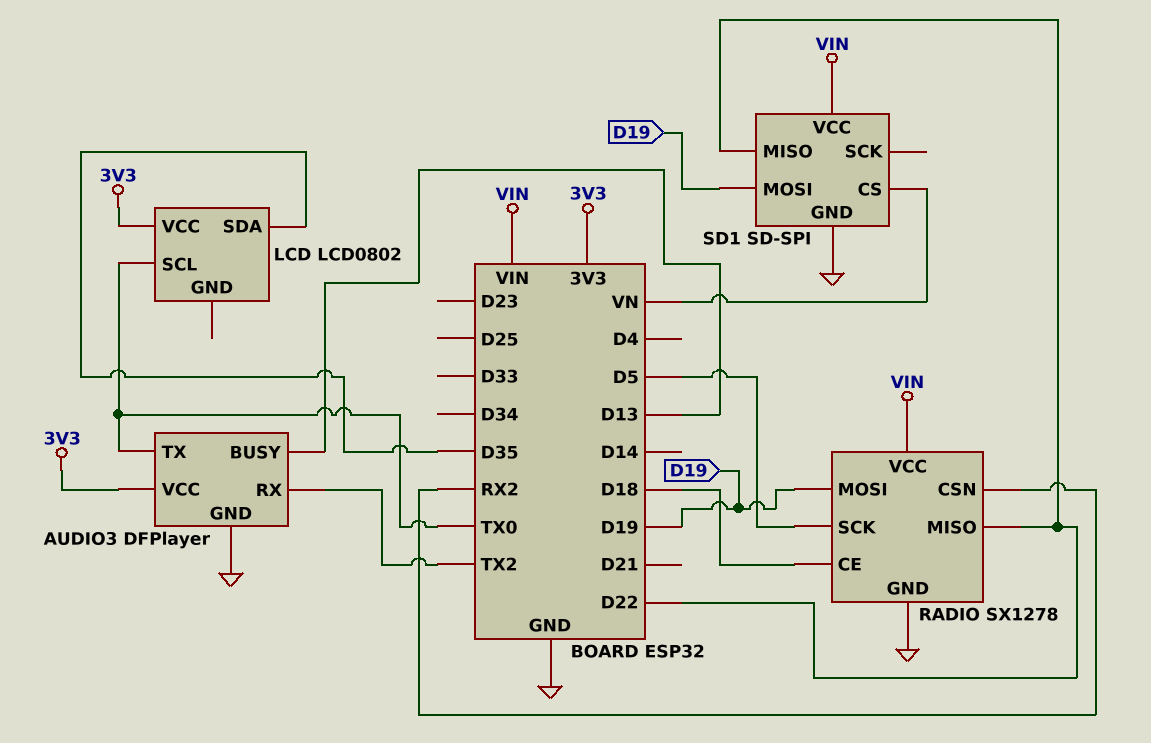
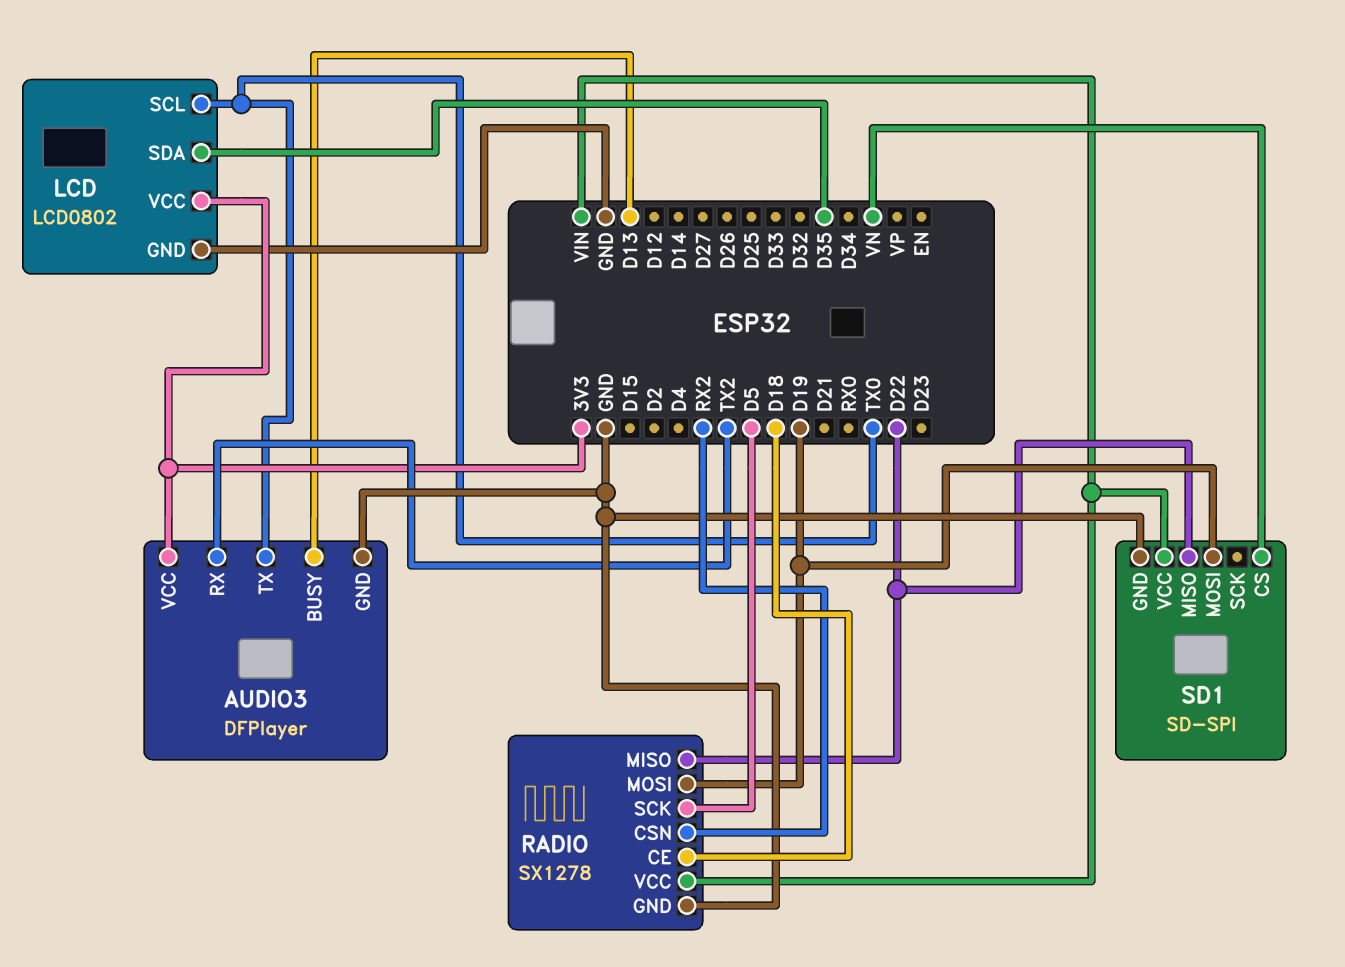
LCD pin GND: none -> GND

